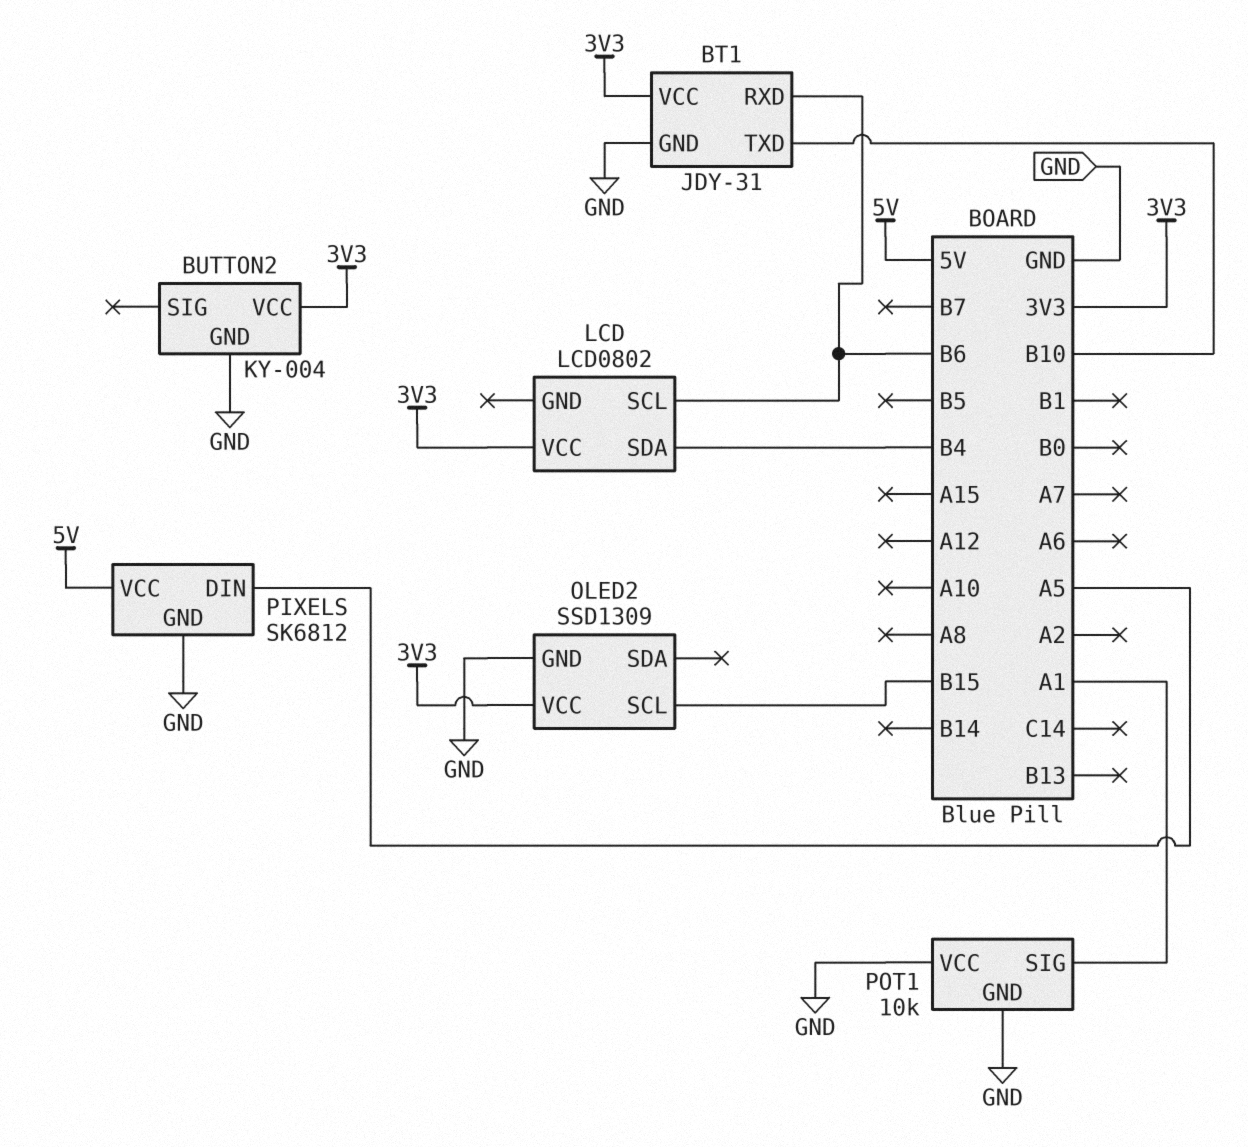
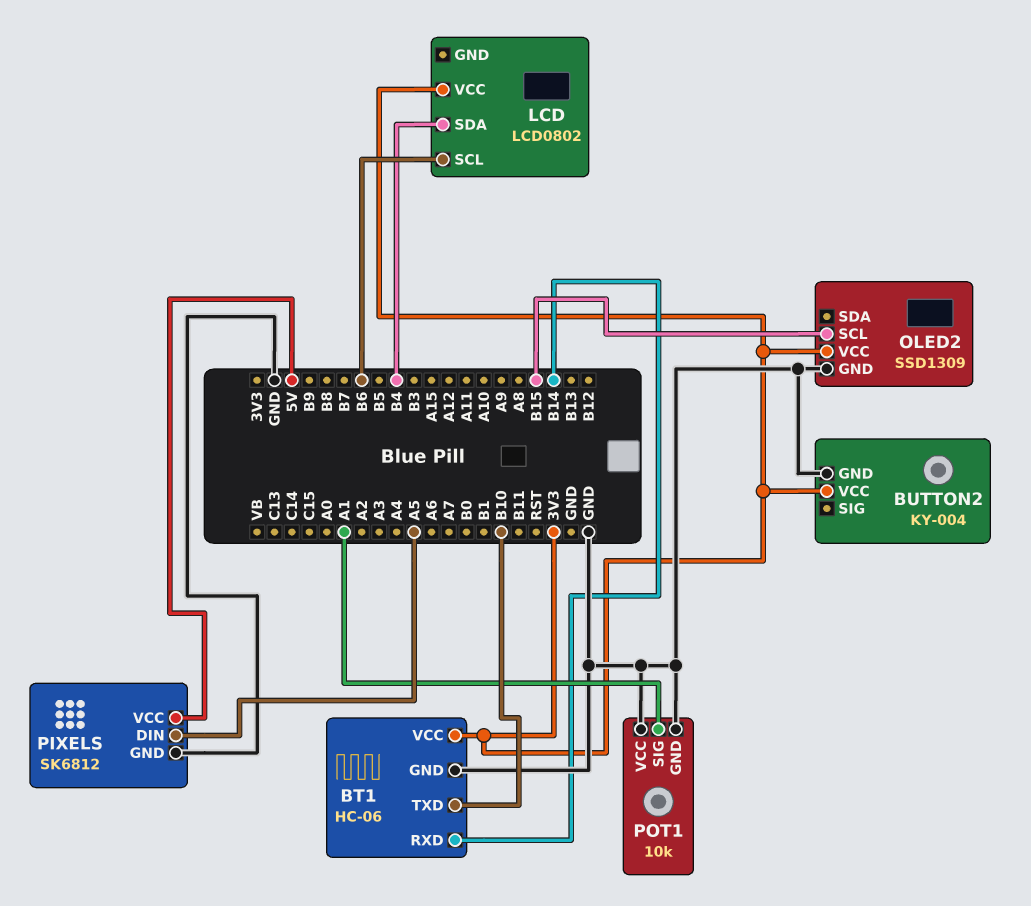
BT1: JDY-31 -> HC-06
BT1 pin RXD: B6 -> B14

